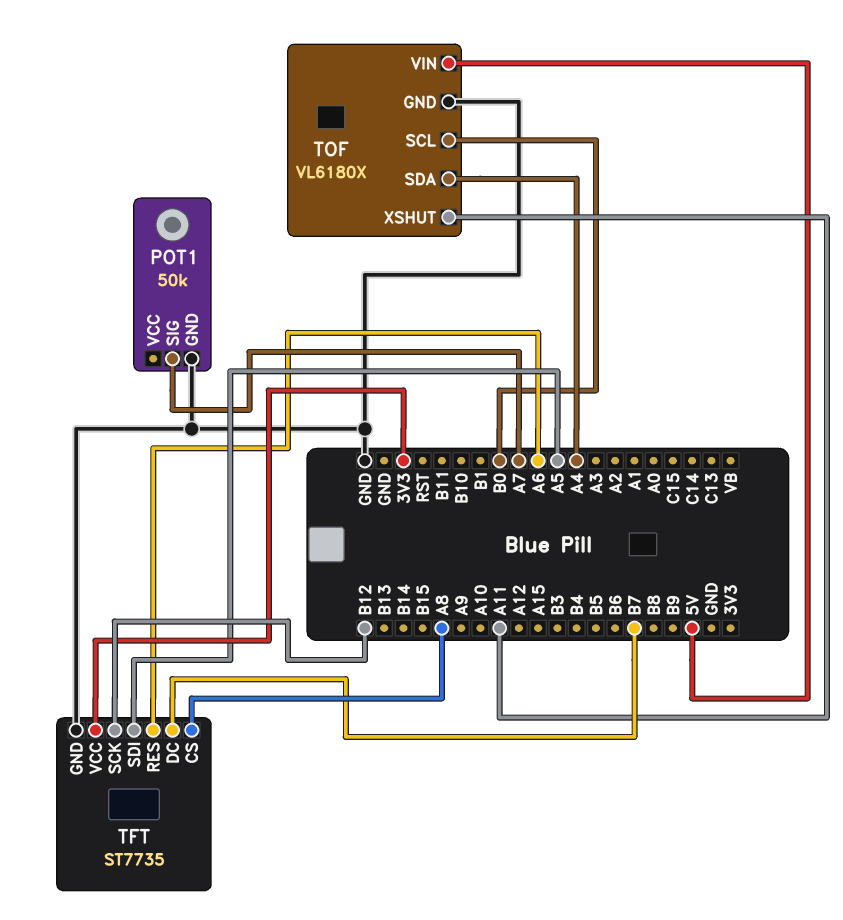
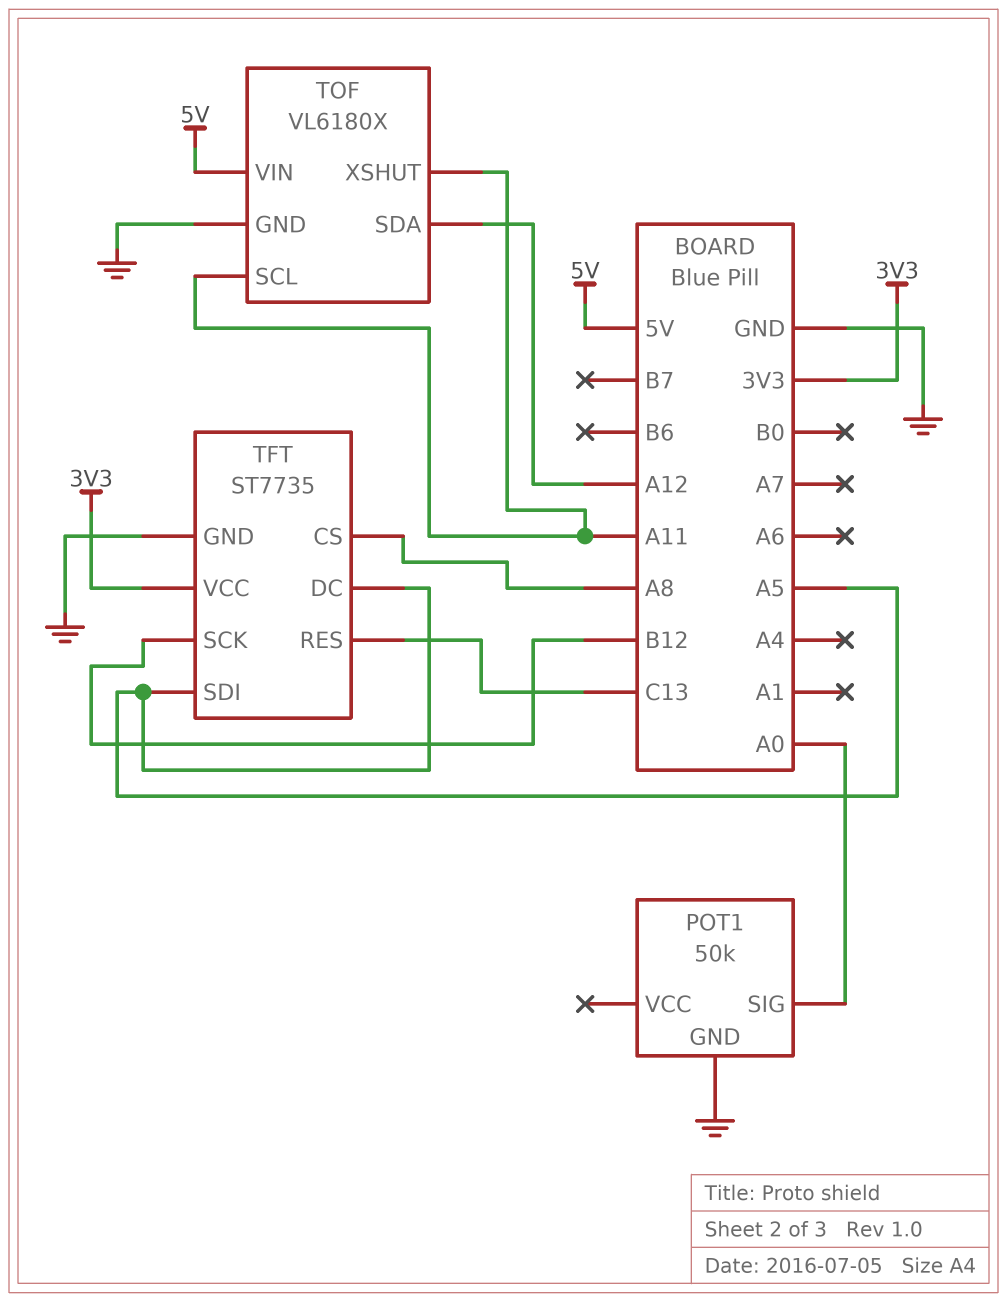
POT1 pin SIG: A7 -> A0
TFT pin DC: B7 -> A5
TFT pin RES: A6 -> C13
TOF pin SCL: B0 -> A11
TOF pin SDA: A4 -> A12

